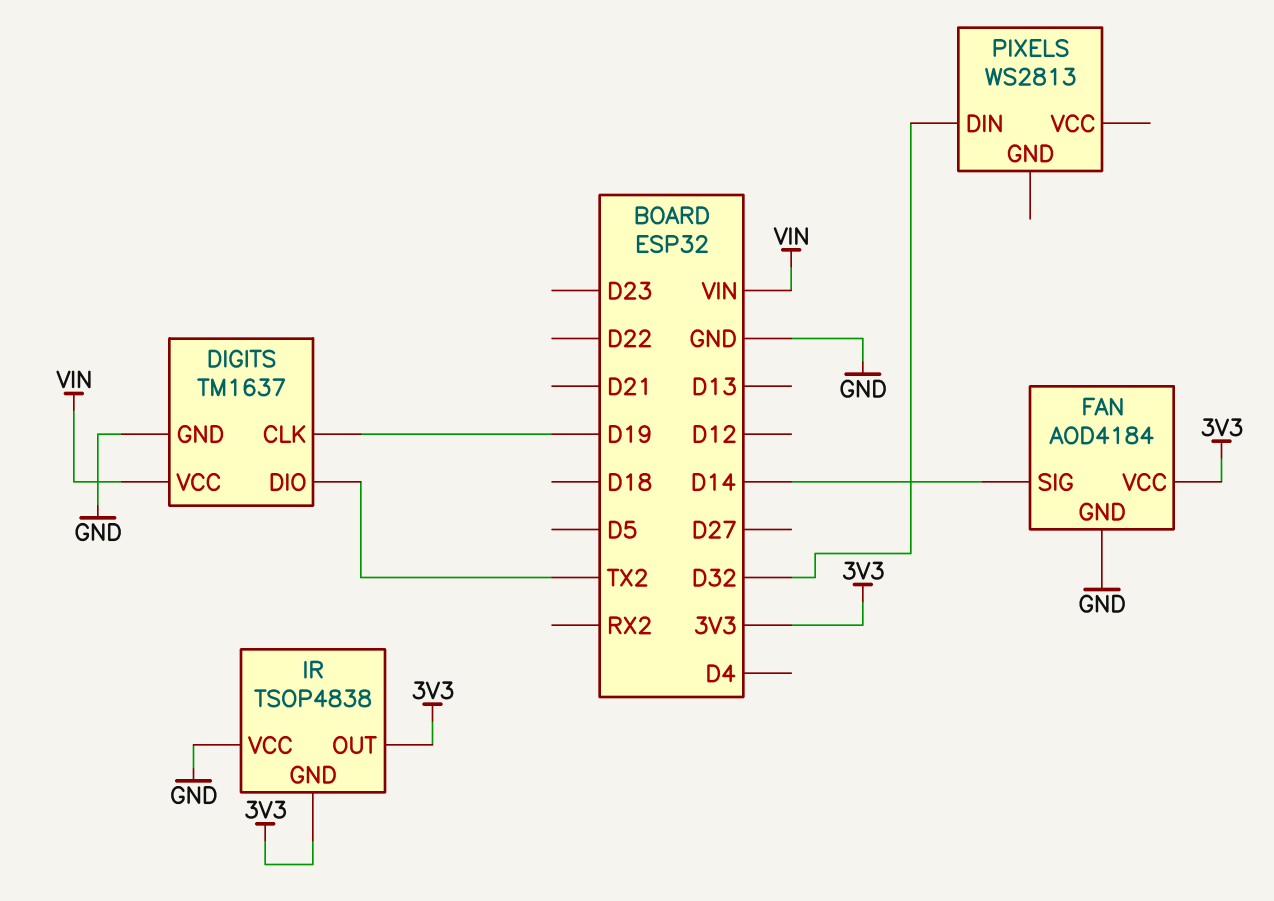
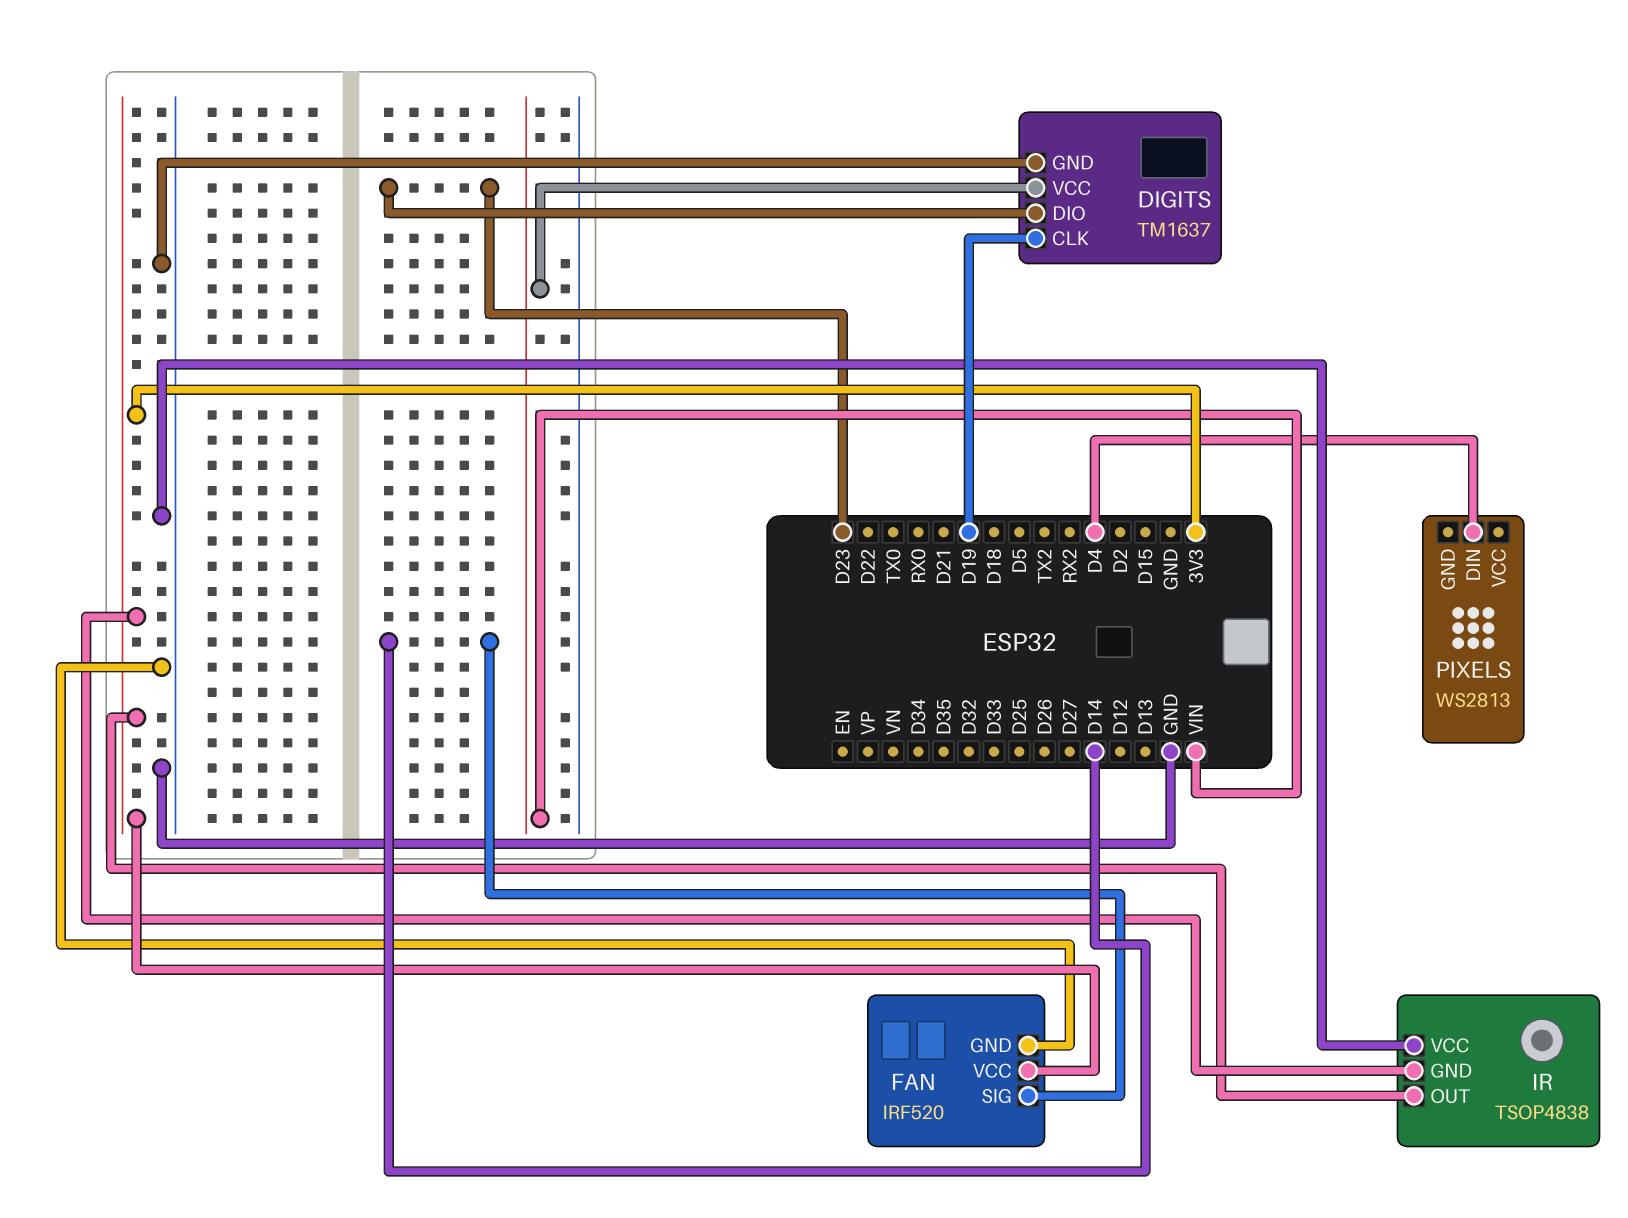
DIGITS pin DIO: TX2 -> D23
FAN: AOD4184 -> IRF520
PIXELS pin DIN: D32 -> D4

